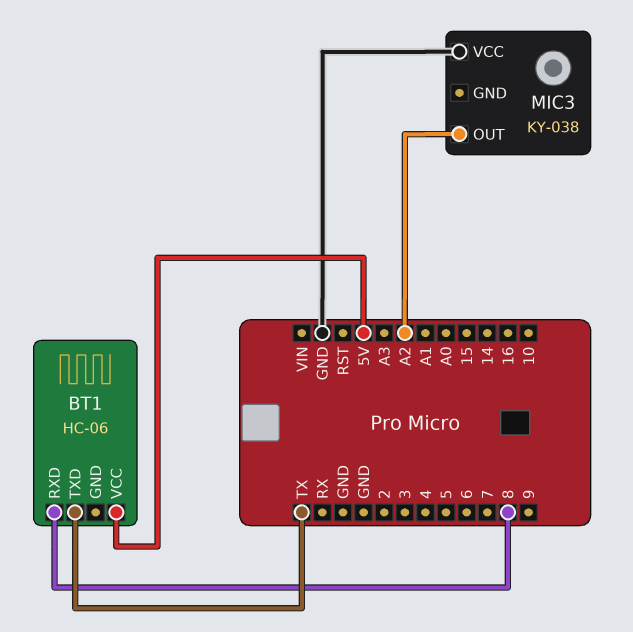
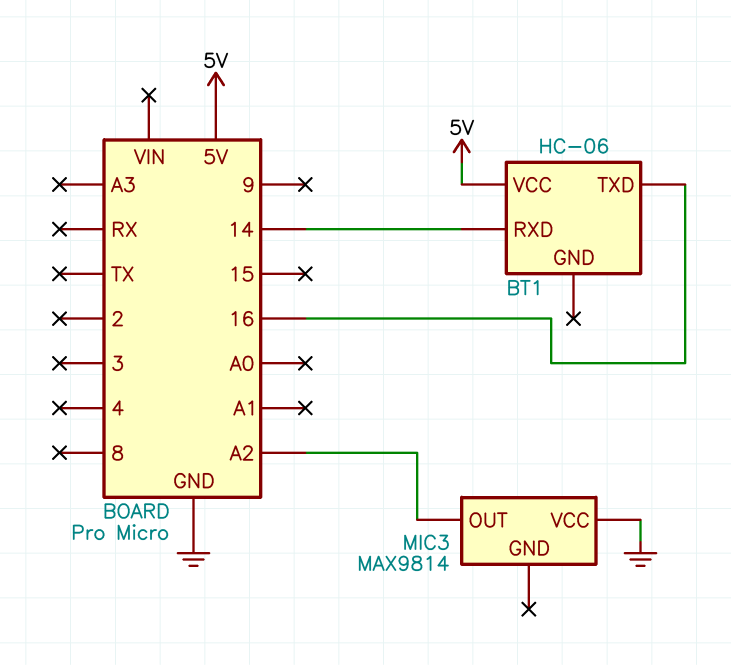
BT1 pin RXD: 8 -> 14
BT1 pin TXD: TX -> 16
MIC3: KY-038 -> MAX9814

